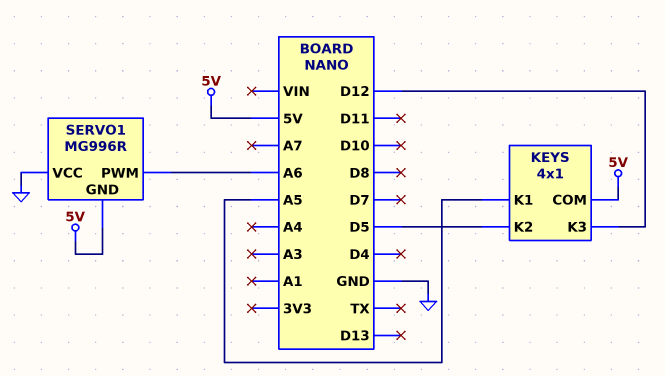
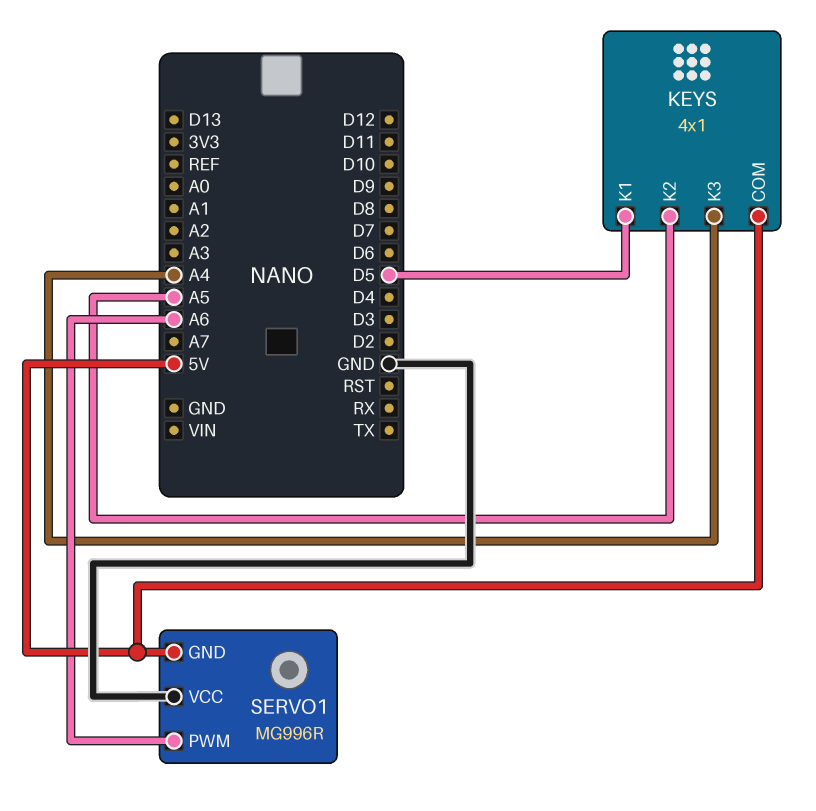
KEYS pin K1: A5 -> D5
KEYS pin K2: D5 -> A5
KEYS pin K3: D12 -> A4

